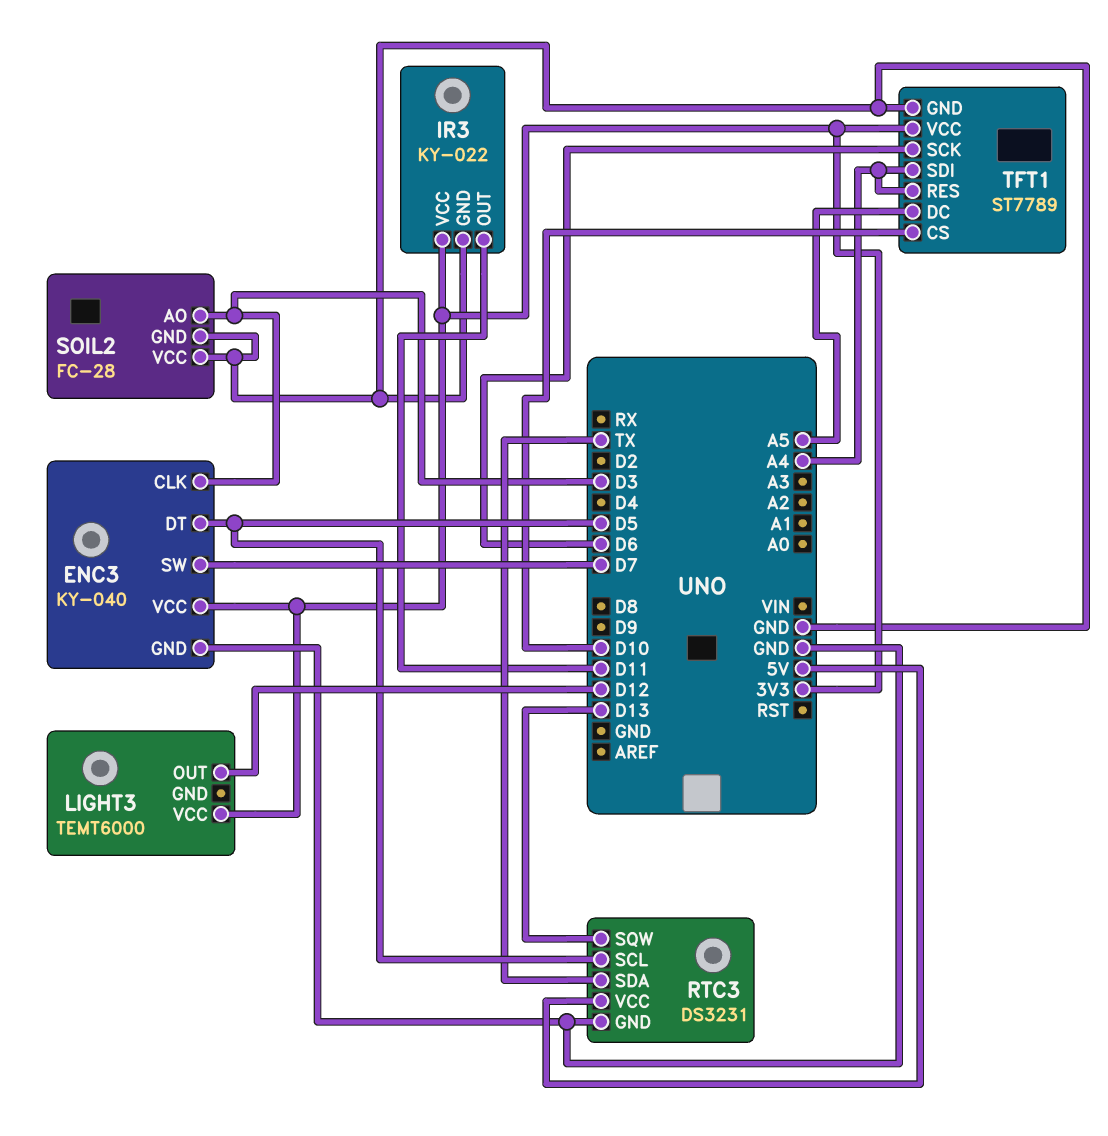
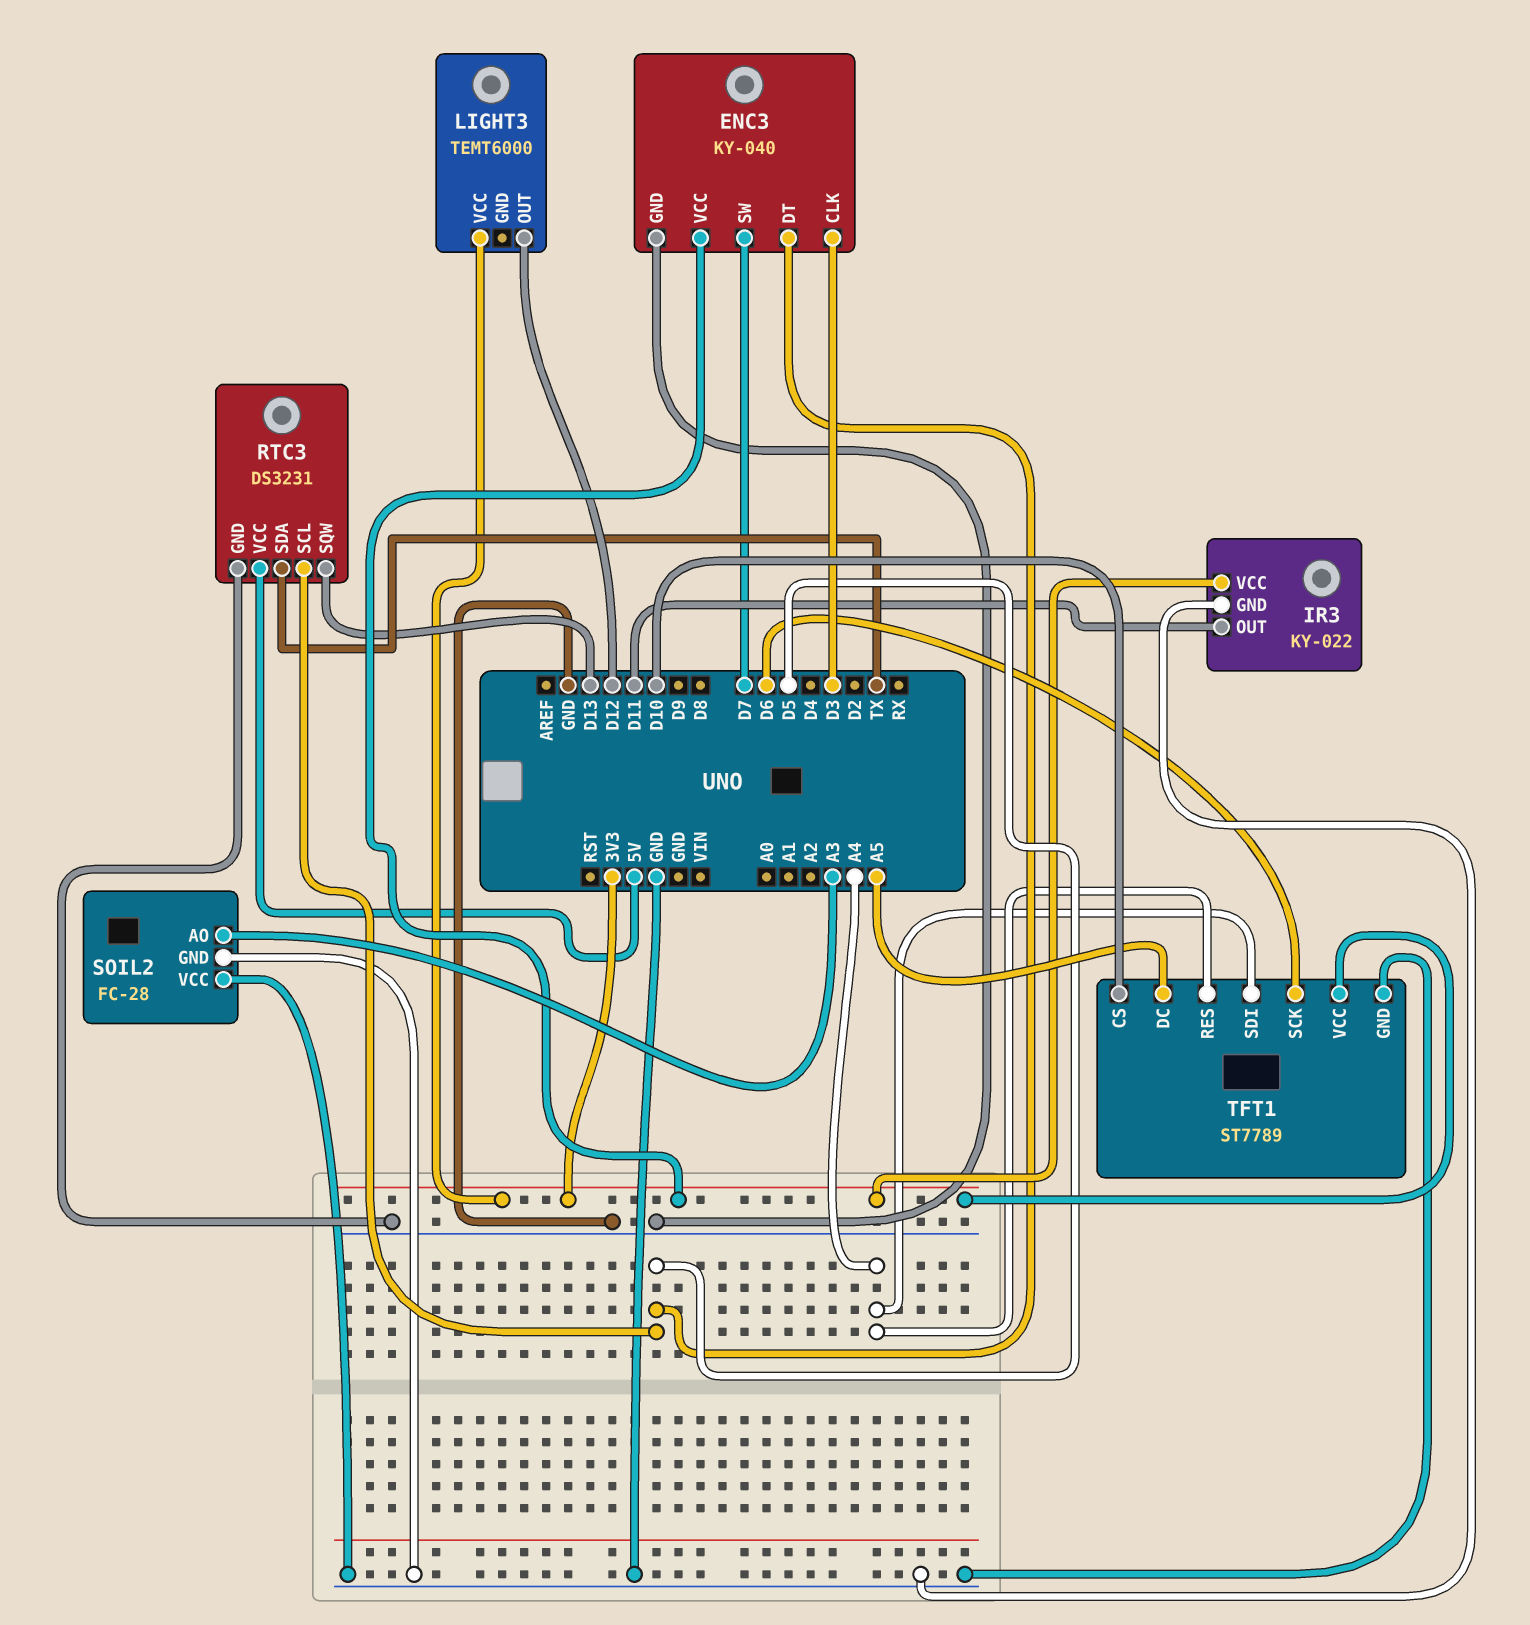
SOIL2 pin AO: D3 -> A3

